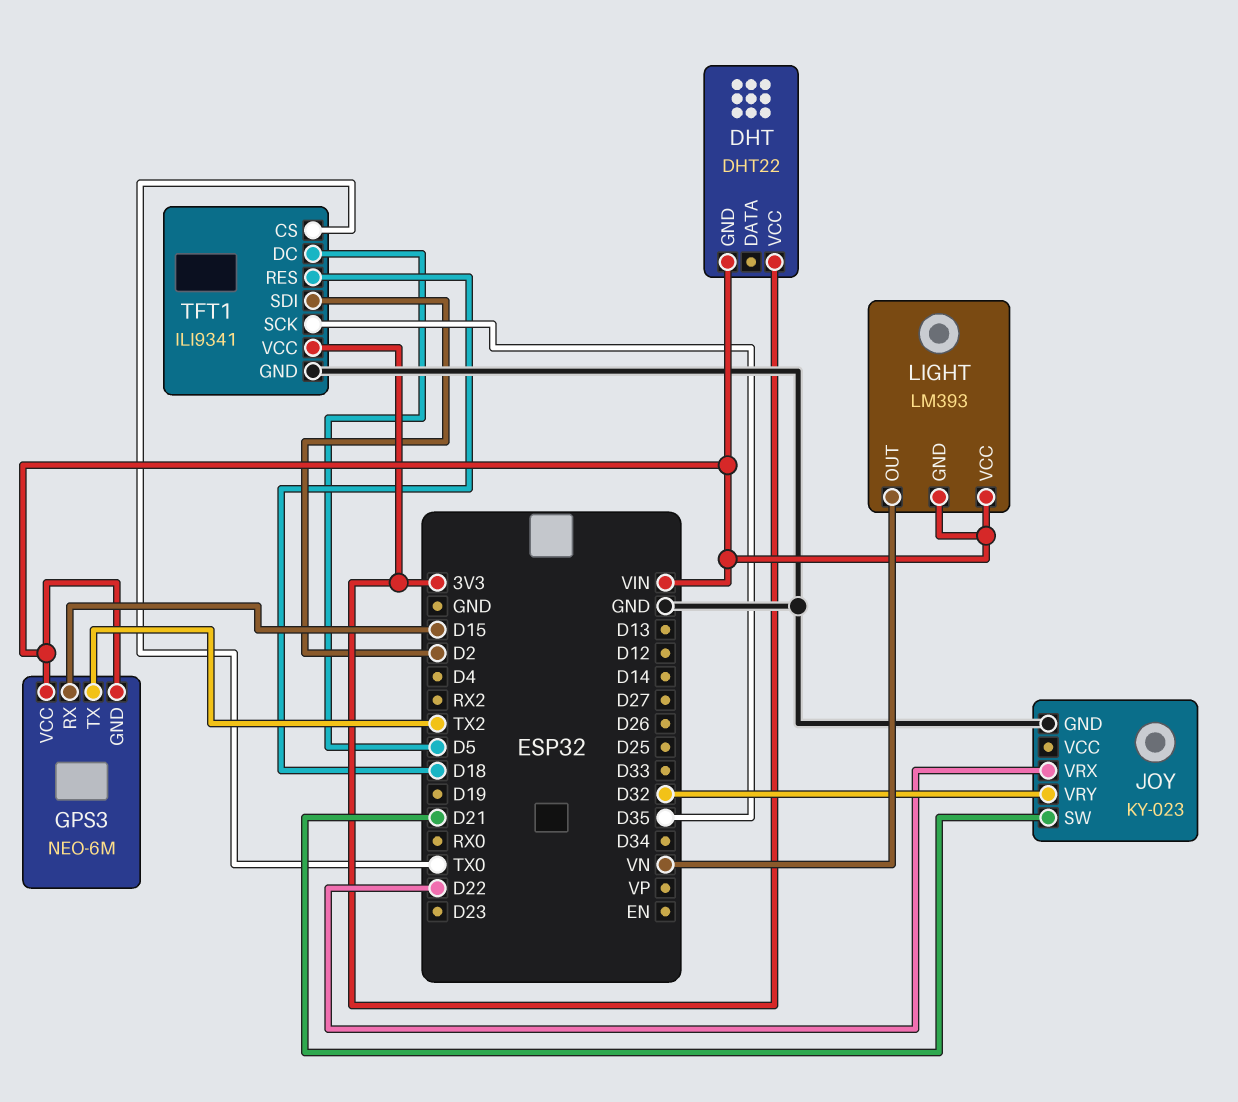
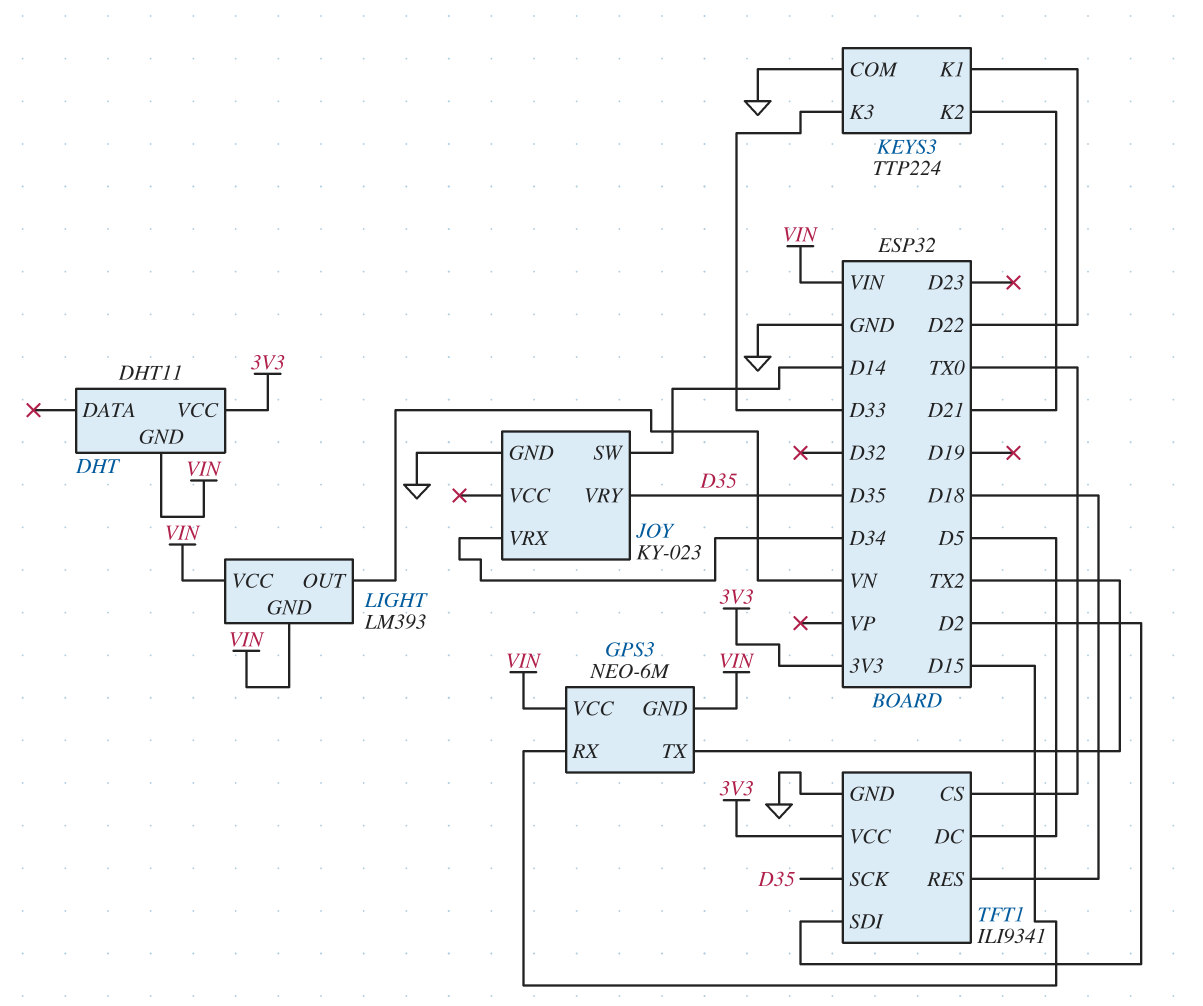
DHT: DHT22 -> DHT11
JOY pin SW: D21 -> D14
JOY pin VRX: D22 -> D34
JOY pin VRY: D32 -> D35
KEYS3: none -> TTP224
KEYS3 pin COM: none -> GND
KEYS3 pin K1: none -> D22
KEYS3 pin K2: none -> D21
KEYS3 pin K3: none -> D33

